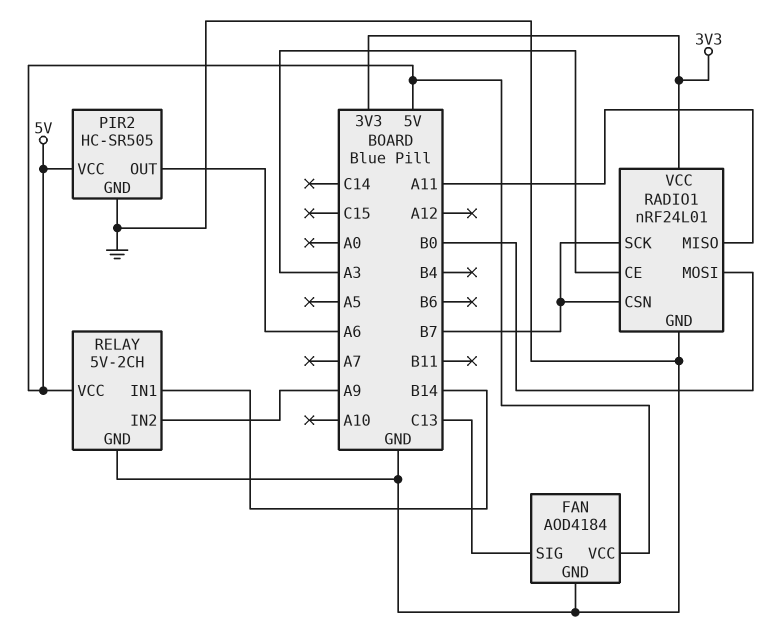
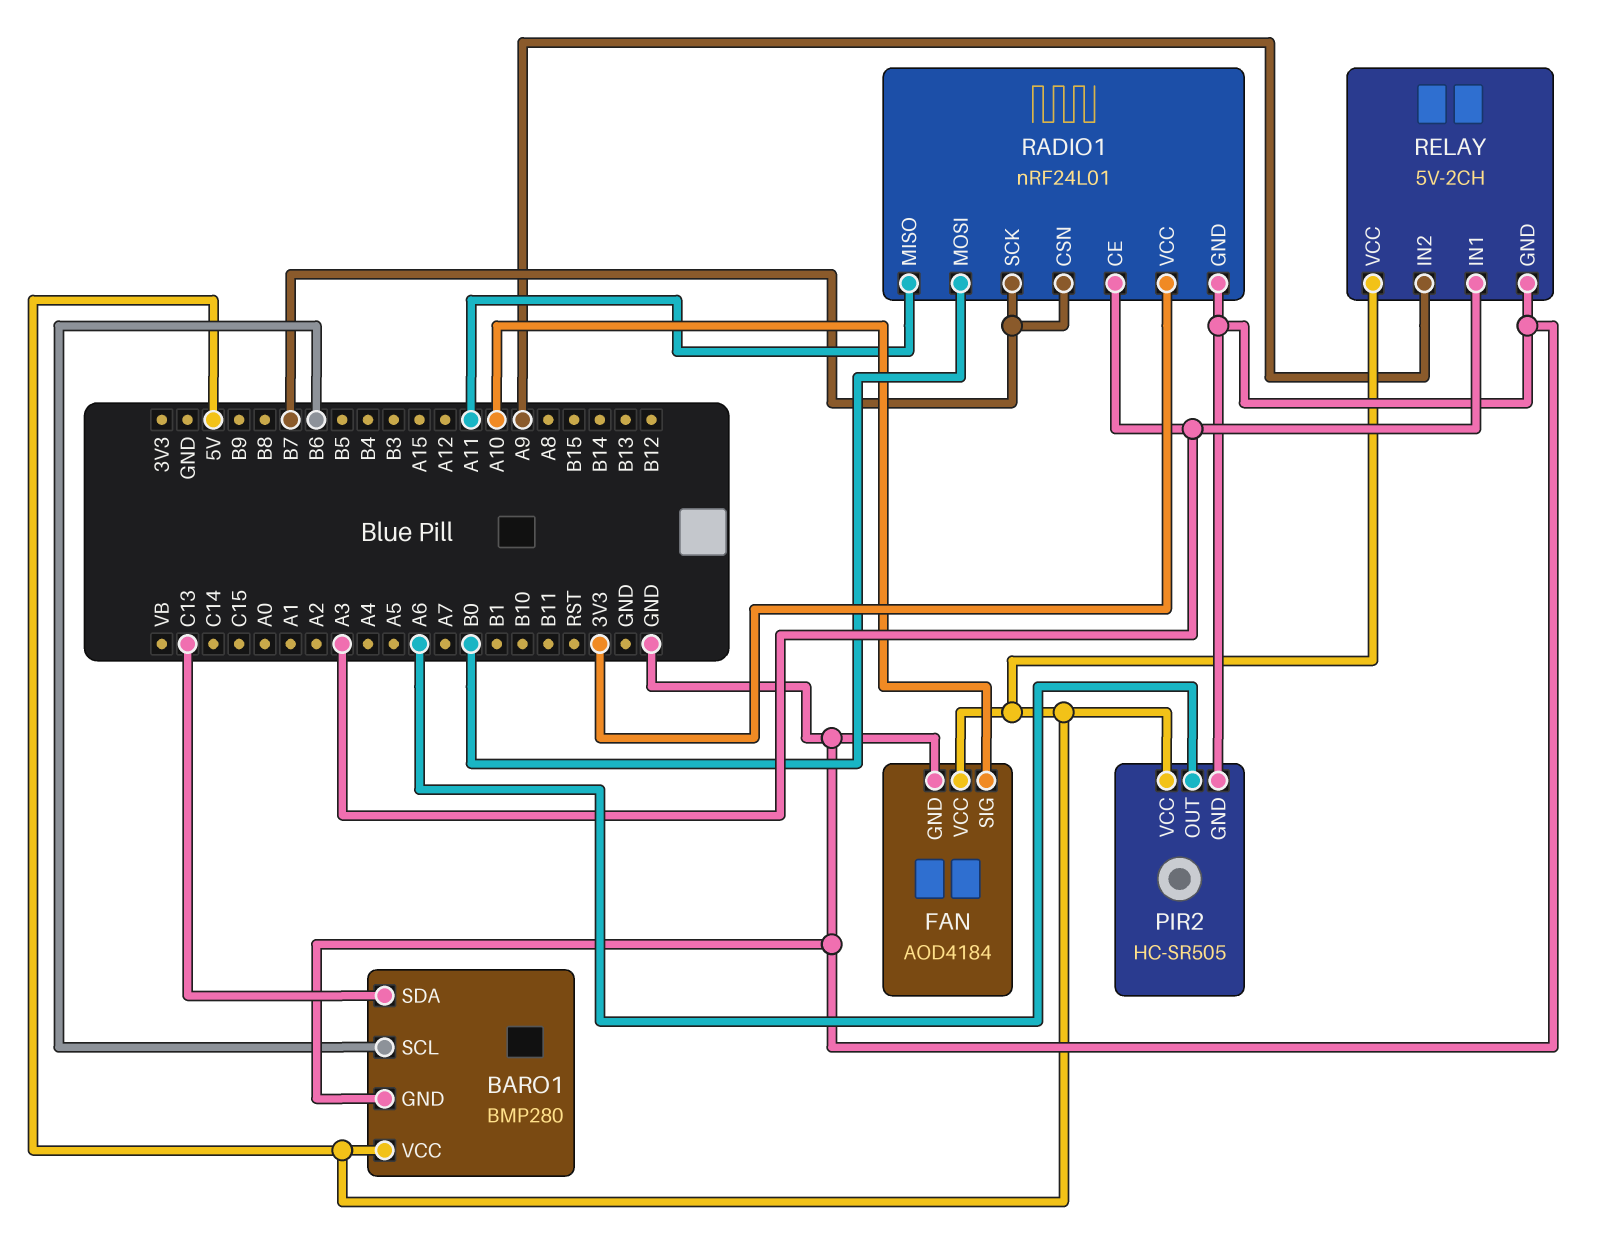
BARO1: none -> BMP280
BARO1 pin GND: none -> GND
BARO1 pin SCL: none -> B6
BARO1 pin SDA: none -> C13
BARO1 pin VCC: none -> 5V
FAN pin SIG: C13 -> A10
RELAY pin IN1: B14 -> A3

